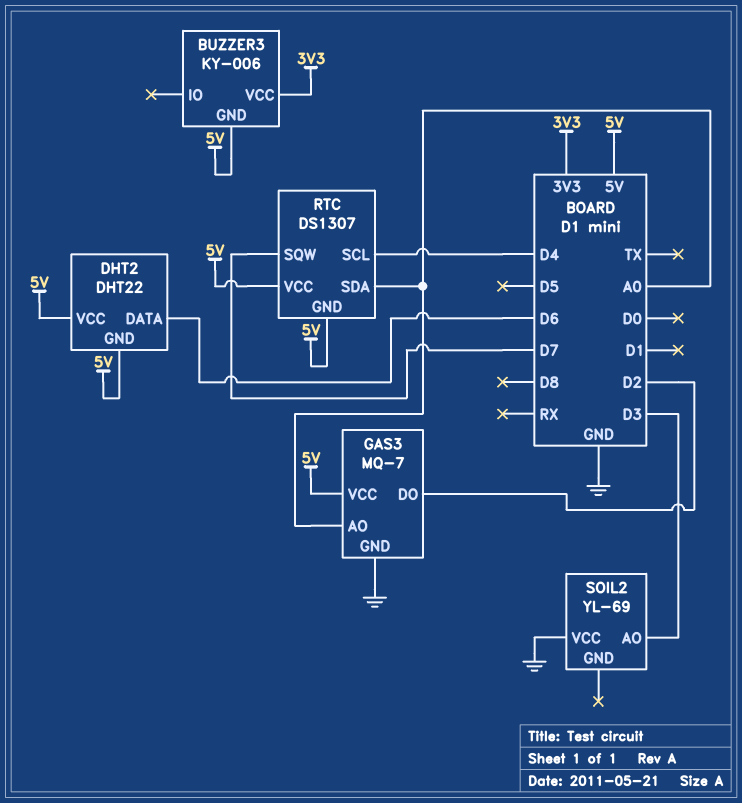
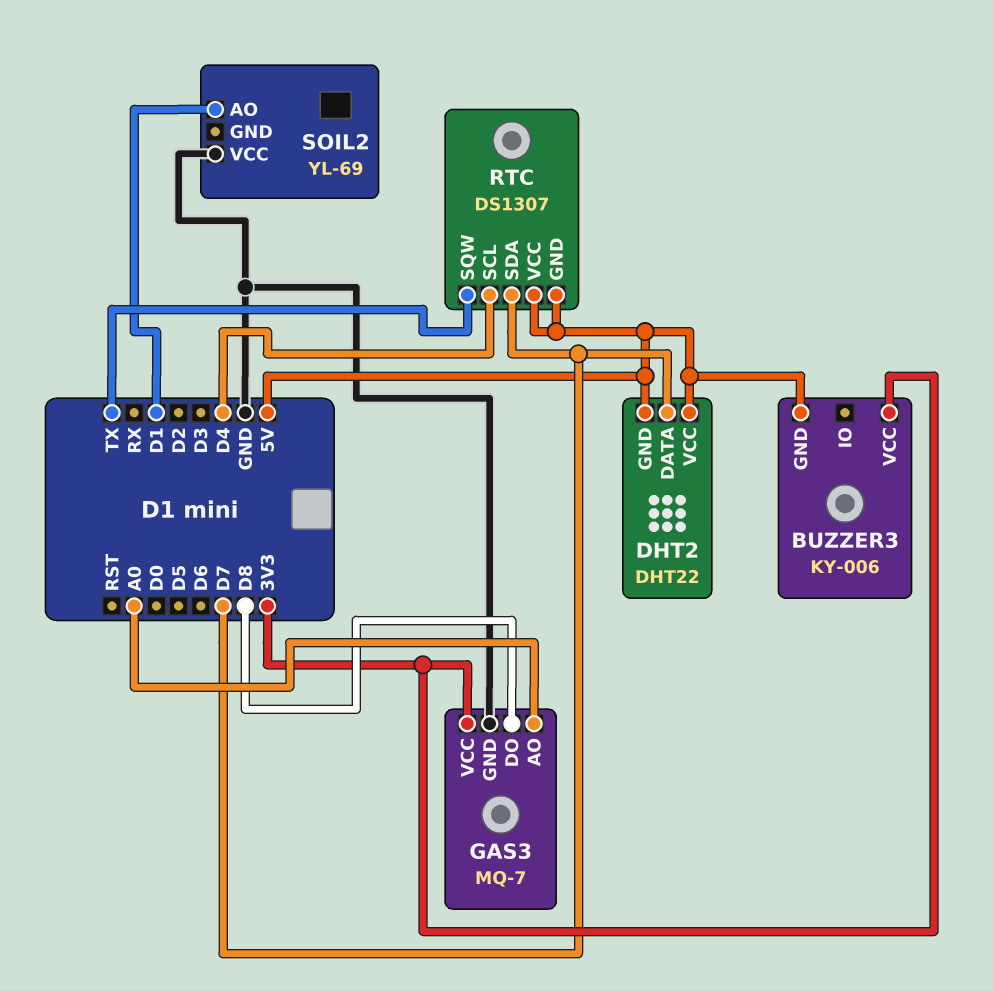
DHT2 pin DATA: D6 -> D7
GAS3 pin DO: D2 -> D8
GAS3 pin VCC: 5V -> 3V3
RTC pin SDA: A0 -> D7
RTC pin SQW: D7 -> TX
SOIL2 pin AO: D3 -> D1

